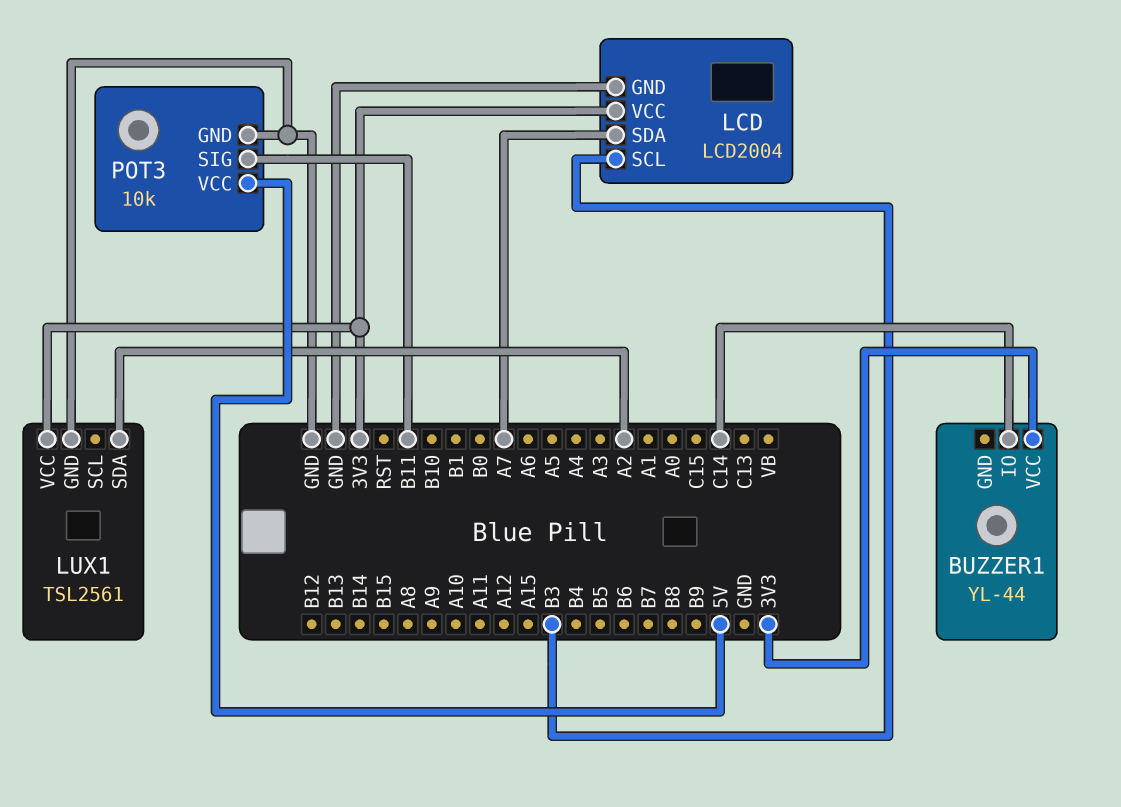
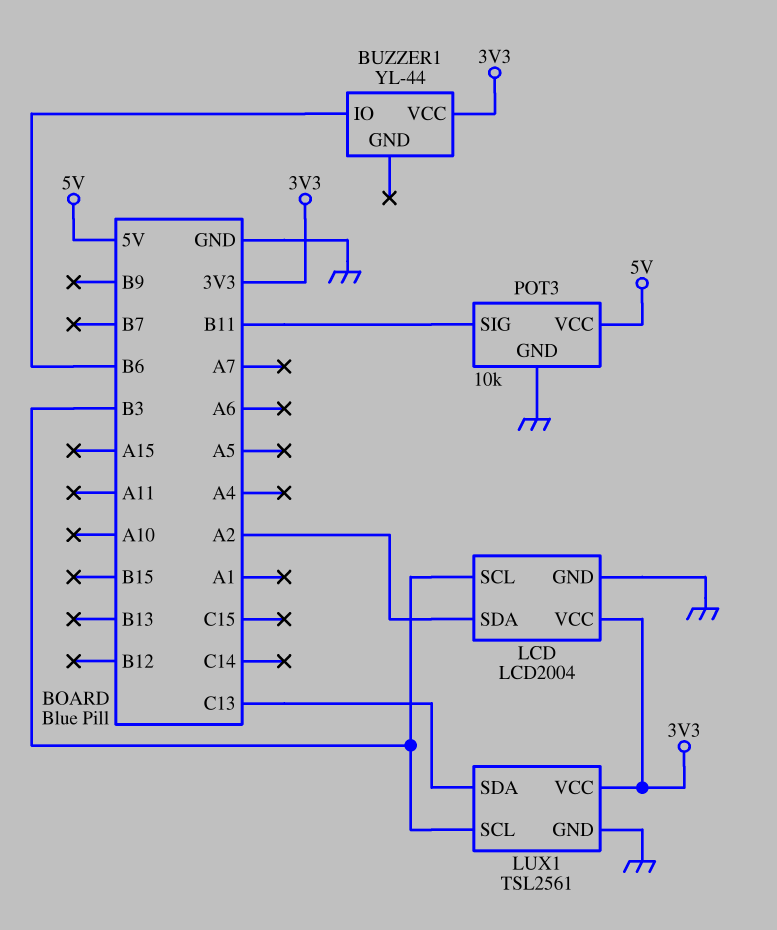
BUZZER1 pin IO: C14 -> B6
LCD pin SDA: A7 -> A2
LUX1 pin SCL: none -> B3
LUX1 pin SDA: A2 -> C13

